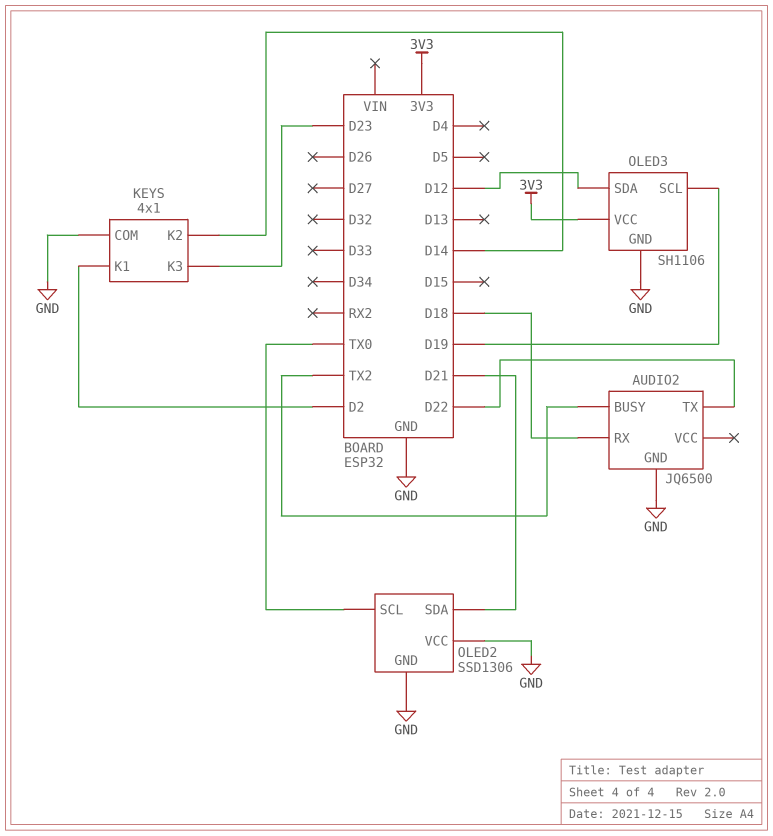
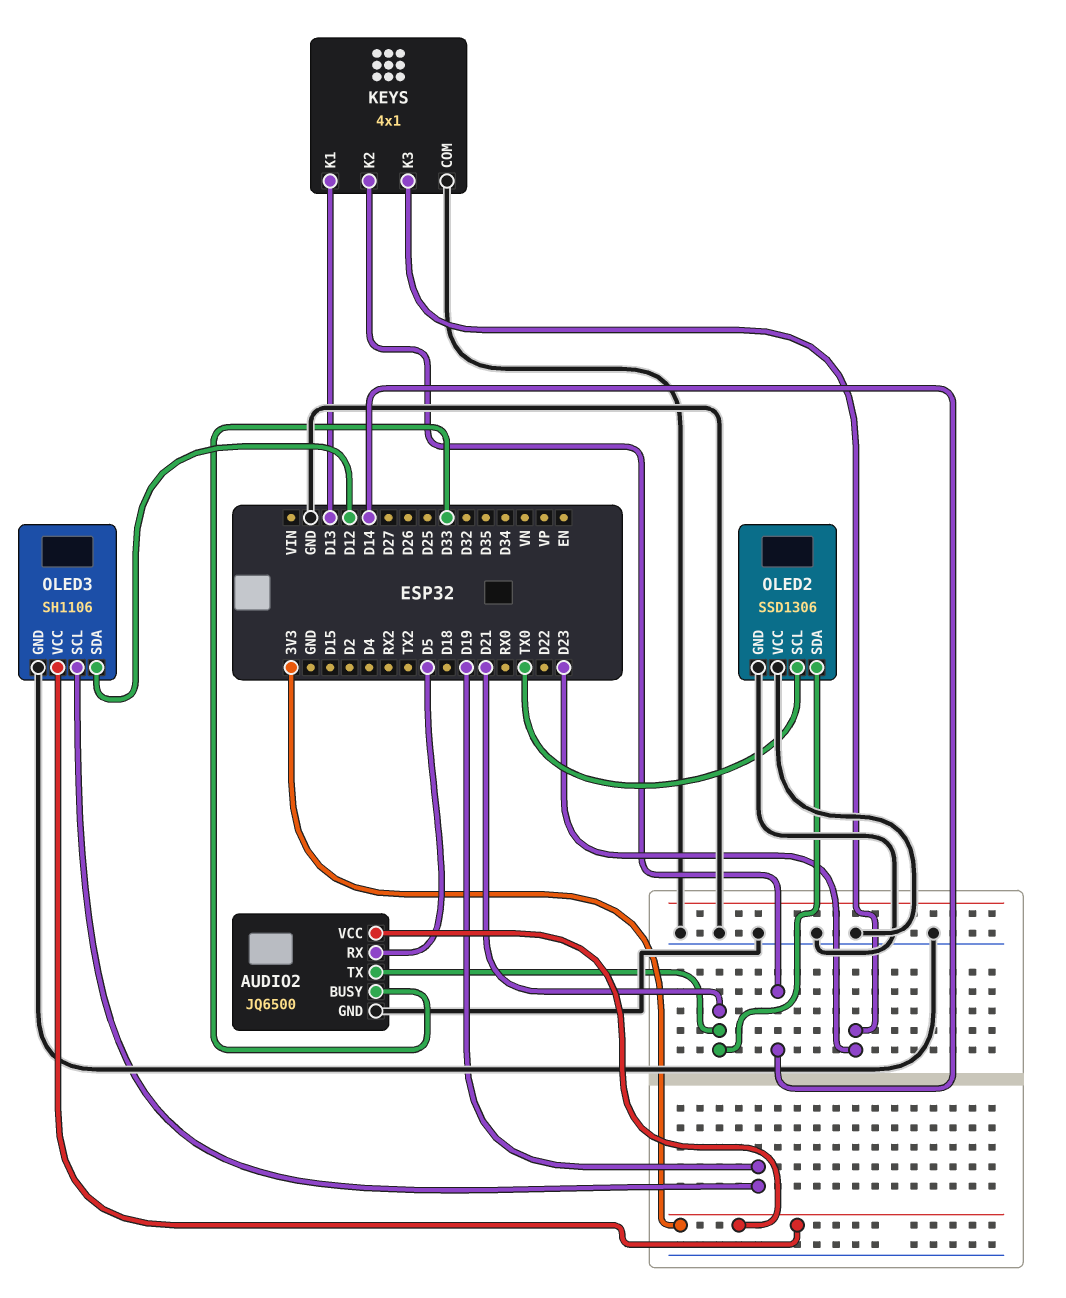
AUDIO2 pin BUSY: TX2 -> D33
AUDIO2 pin RX: D18 -> D5
AUDIO2 pin TX: D22 -> D21
AUDIO2 pin VCC: none -> 3V3
KEYS pin K1: D2 -> D13

